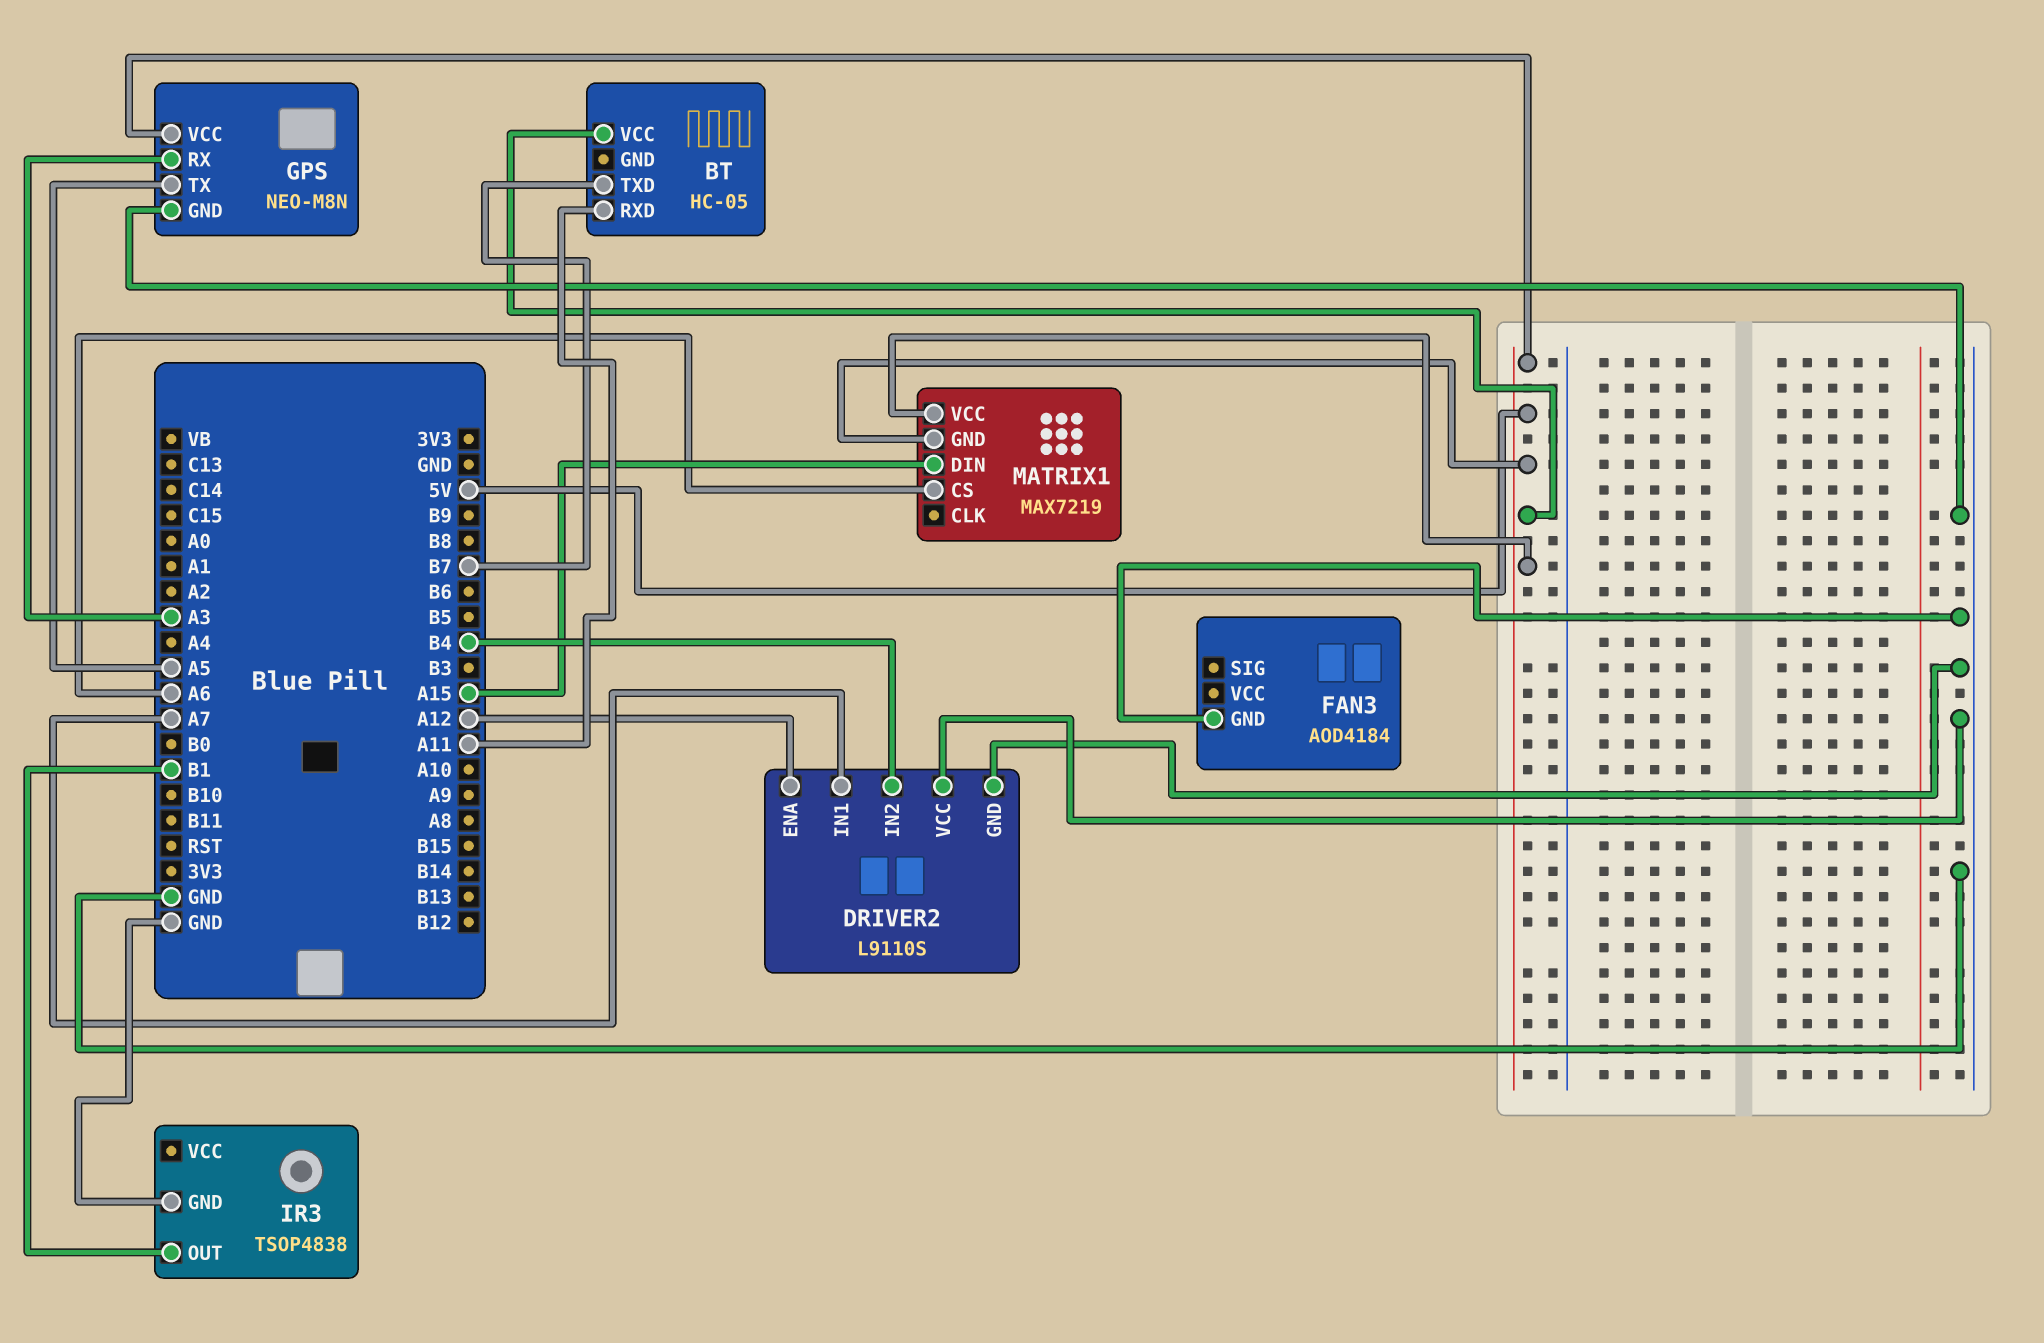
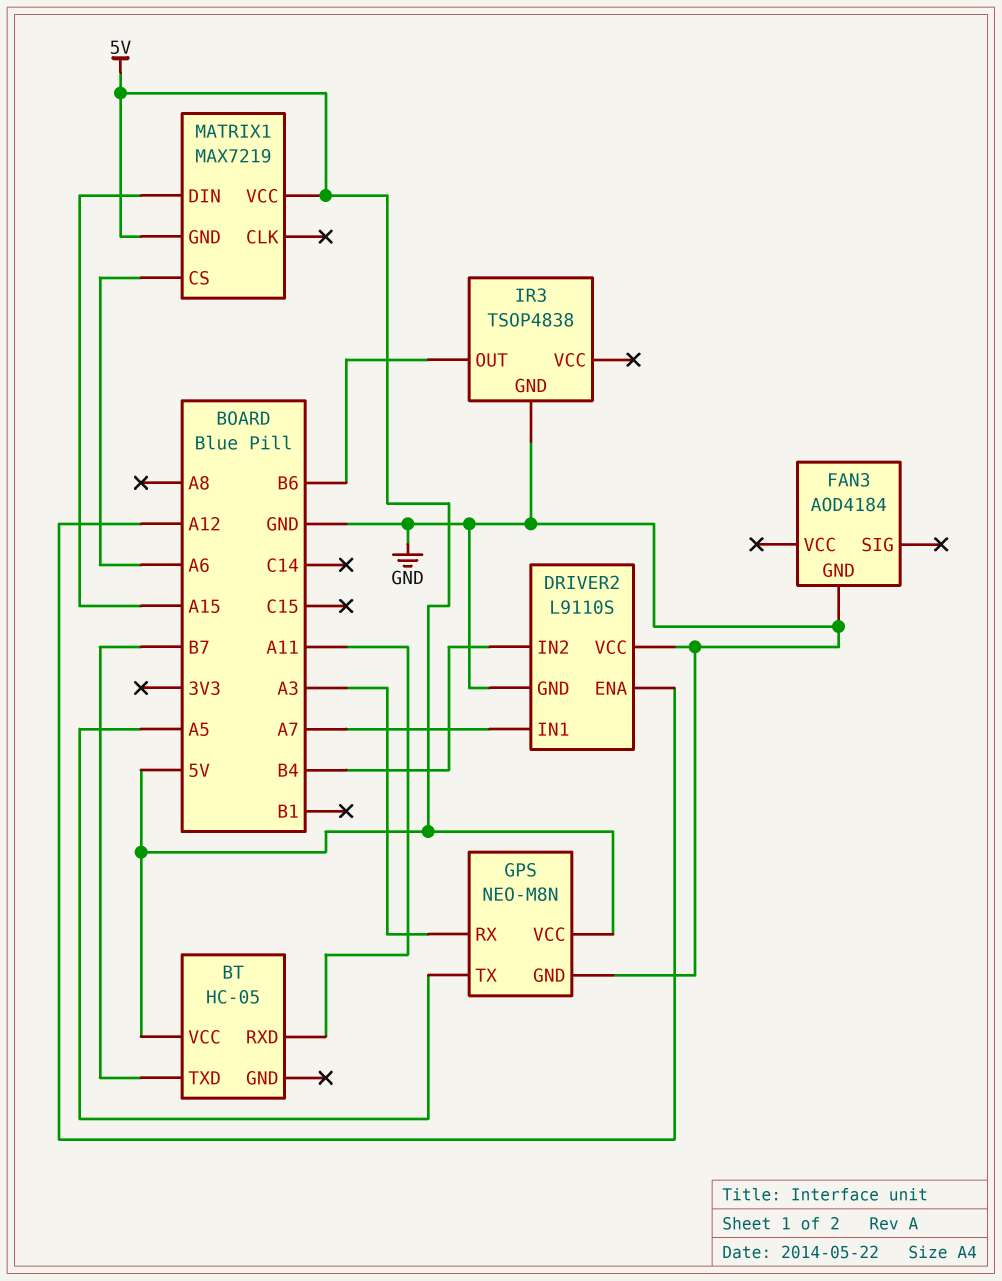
IR3 pin OUT: B1 -> B6

